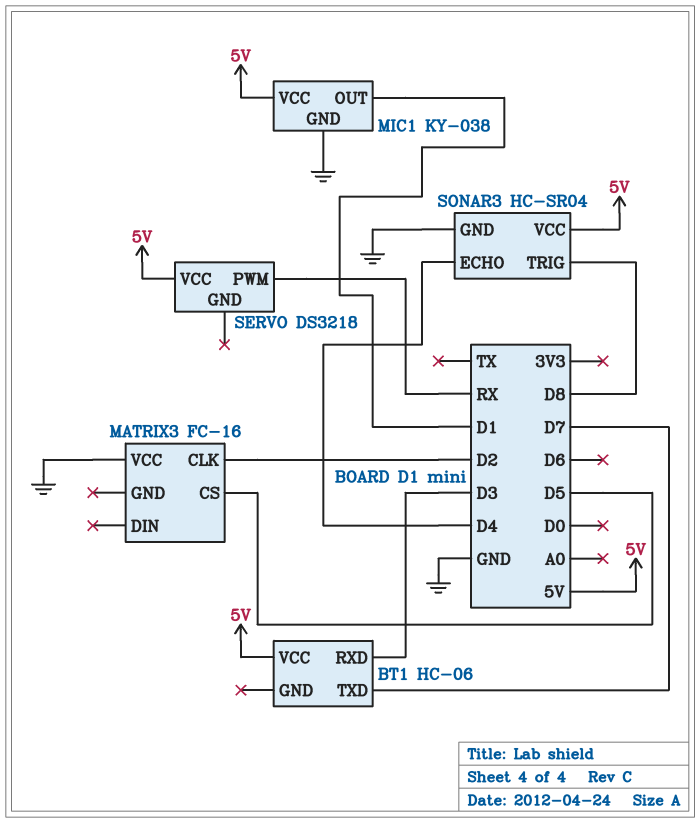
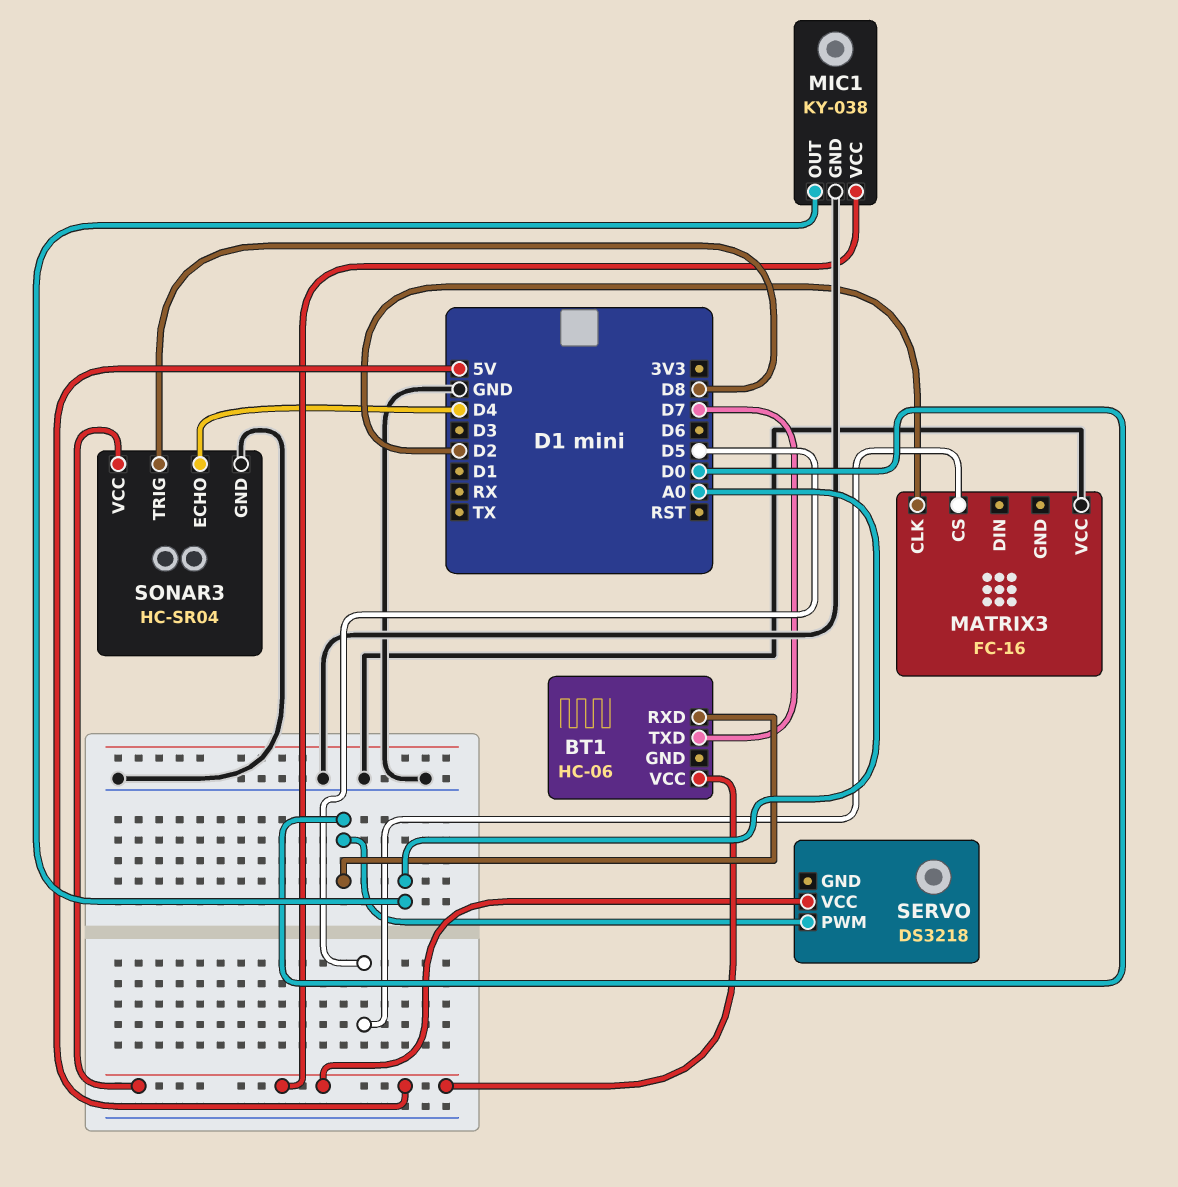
BT1 pin RXD: D3 -> D0
MIC1 pin OUT: D1 -> A0
SERVO pin PWM: RX -> D0

